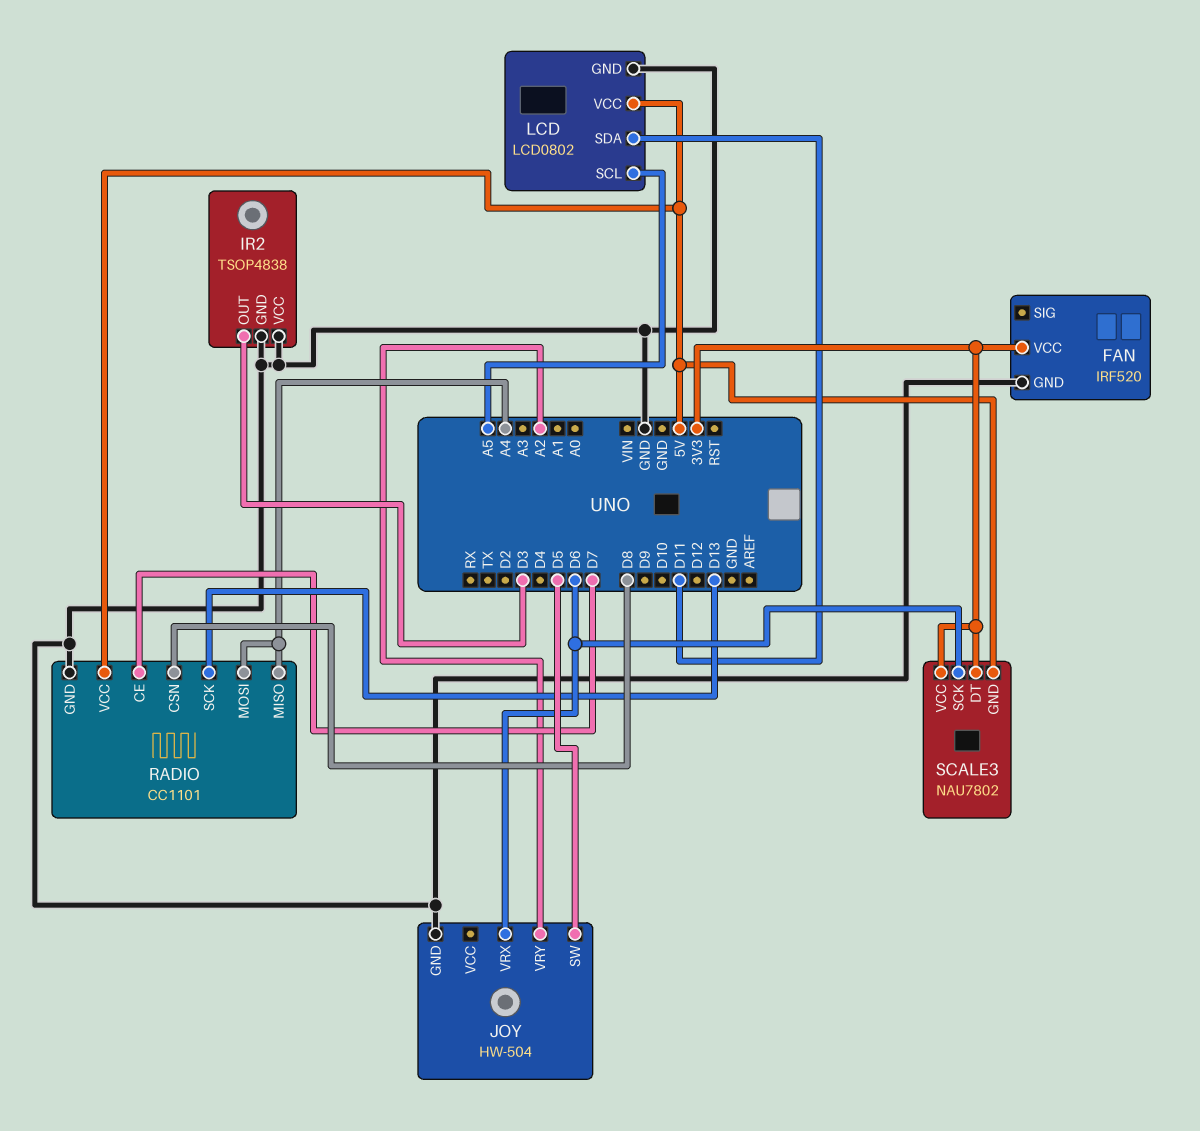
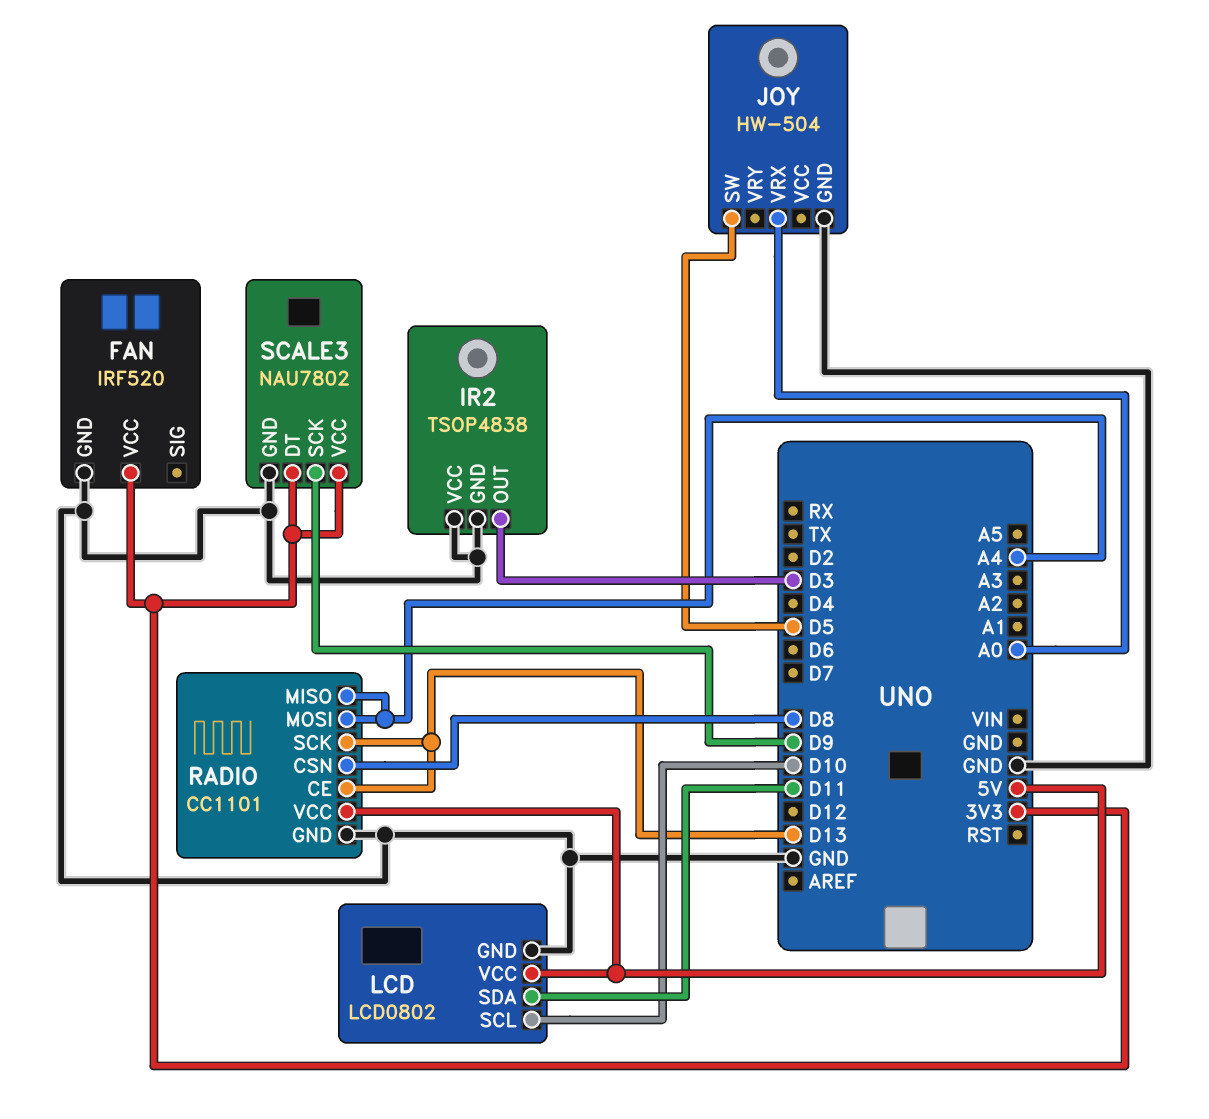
JOY pin VRX: D6 -> A0
JOY pin VRY: A2 -> none
LCD pin SCL: A5 -> D10
RADIO pin CE: D7 -> D13
SCALE3 pin GND: 5V -> GND
SCALE3 pin SCK: D6 -> D9

